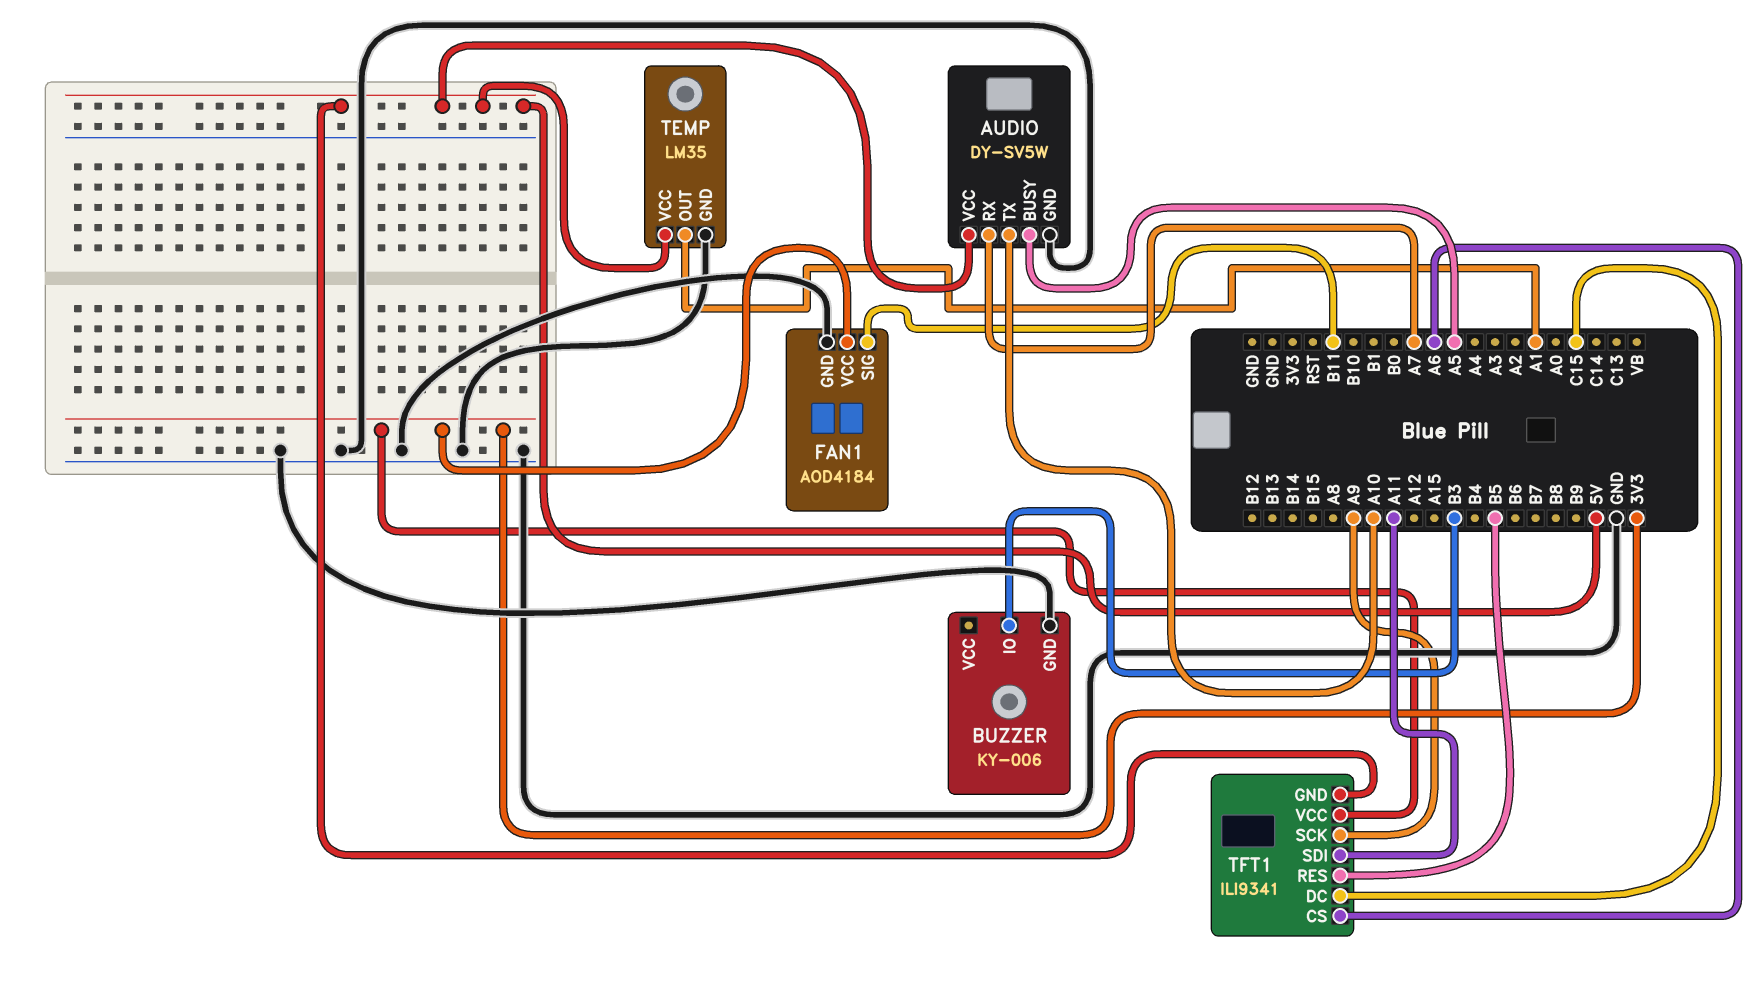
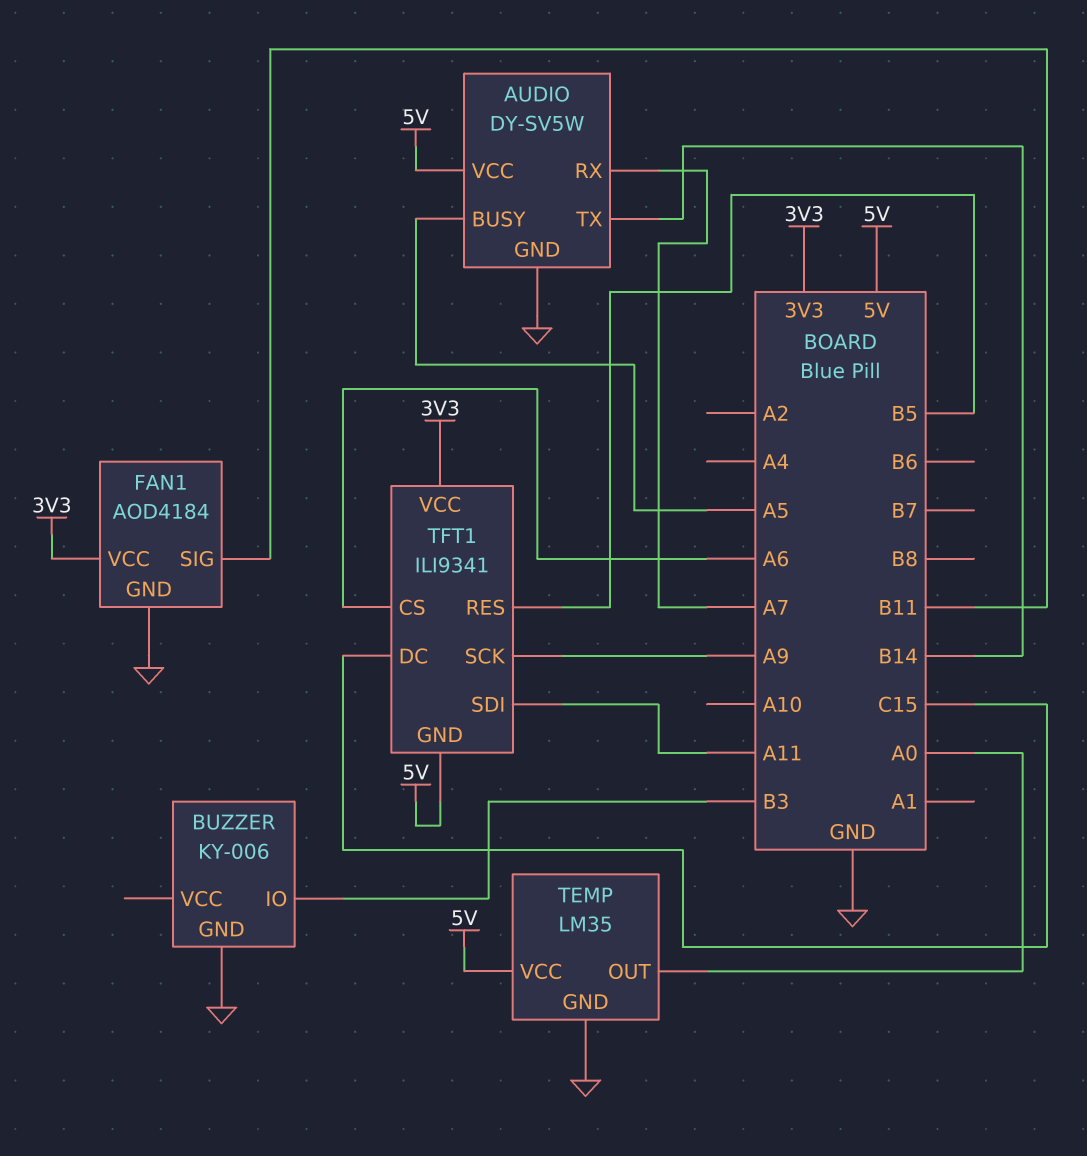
AUDIO pin TX: A10 -> B14
TEMP pin OUT: A1 -> A0

